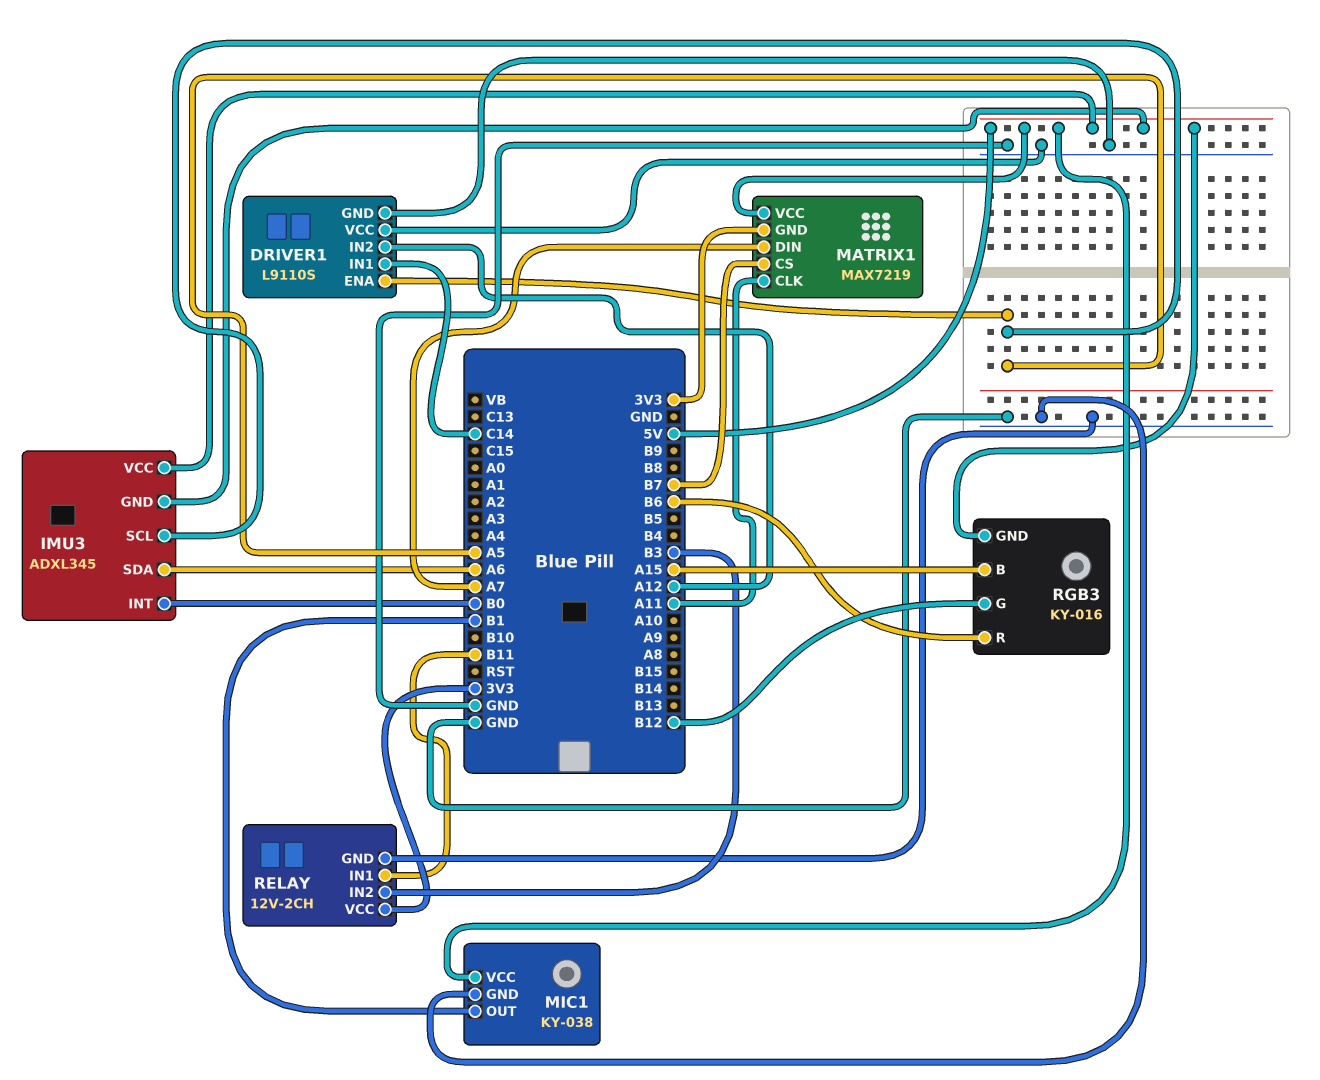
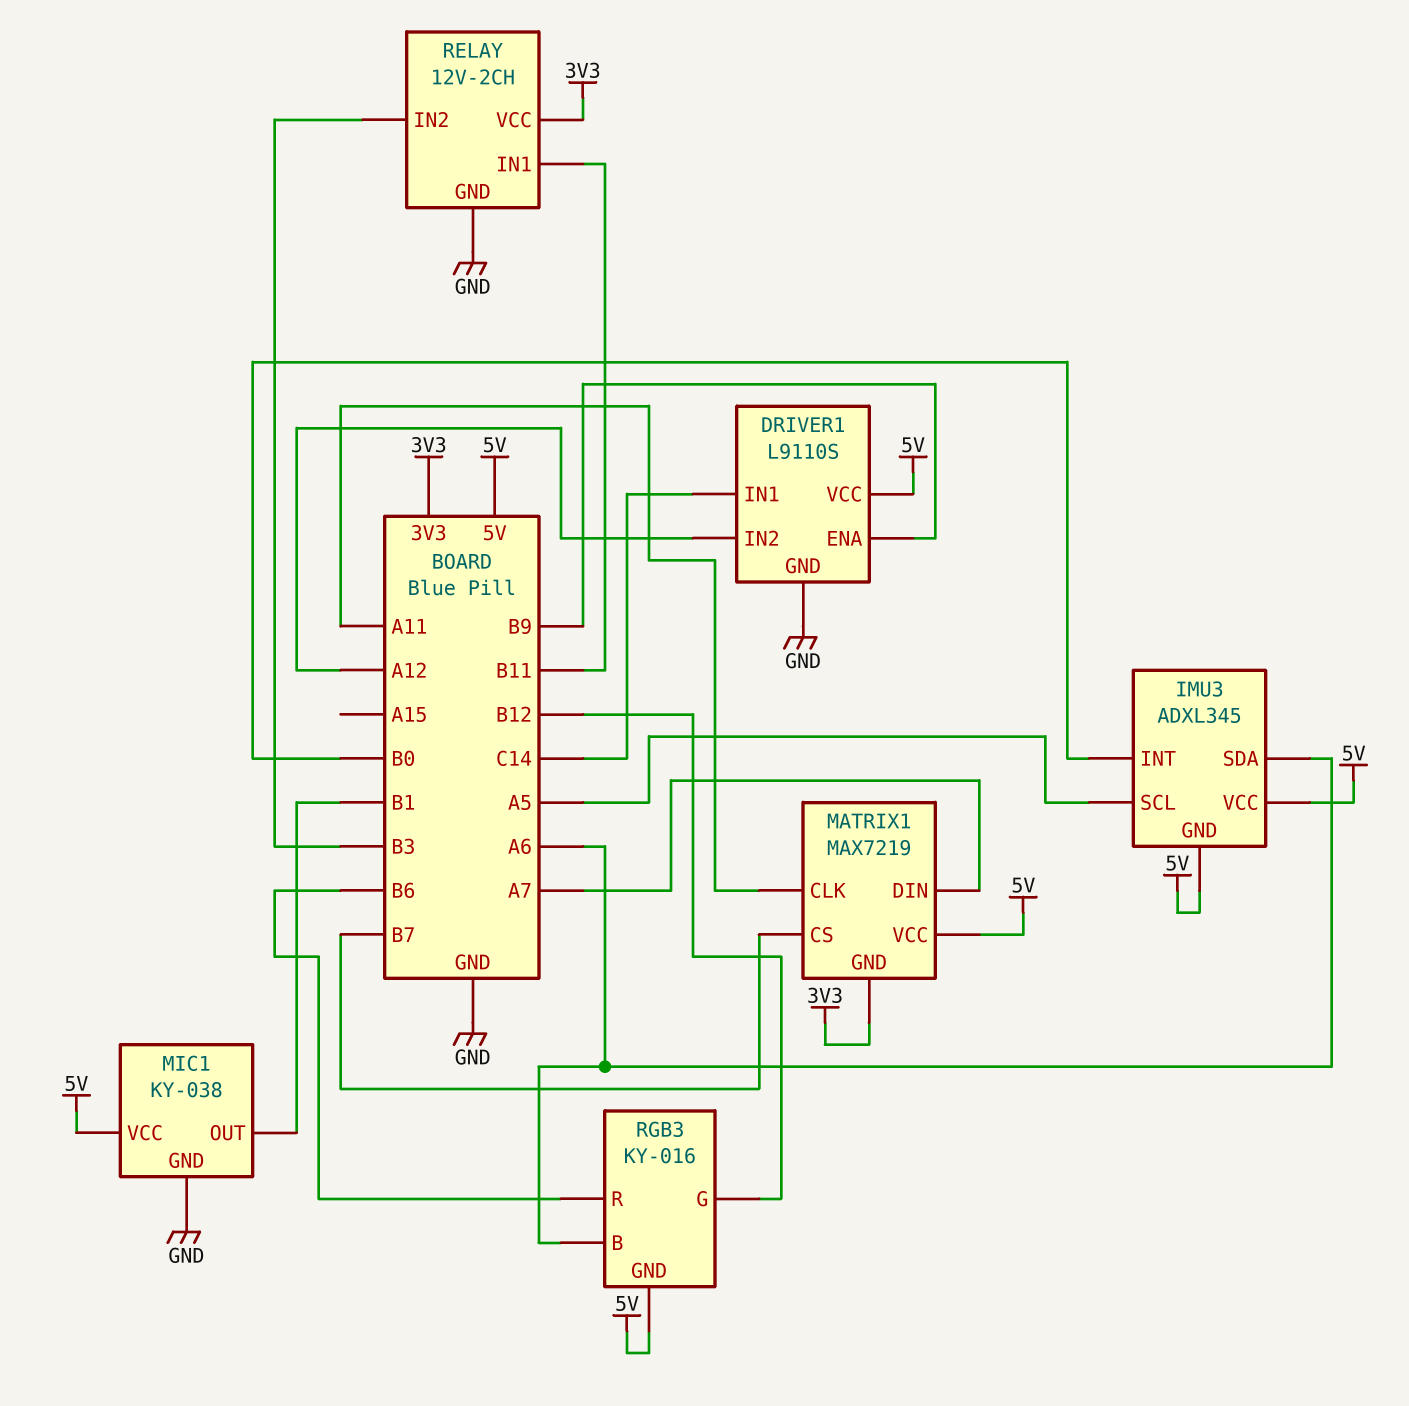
DRIVER1 pin ENA: A5 -> B9
DRIVER1 pin VCC: GND -> 5V
RGB3 pin B: A15 -> A6

